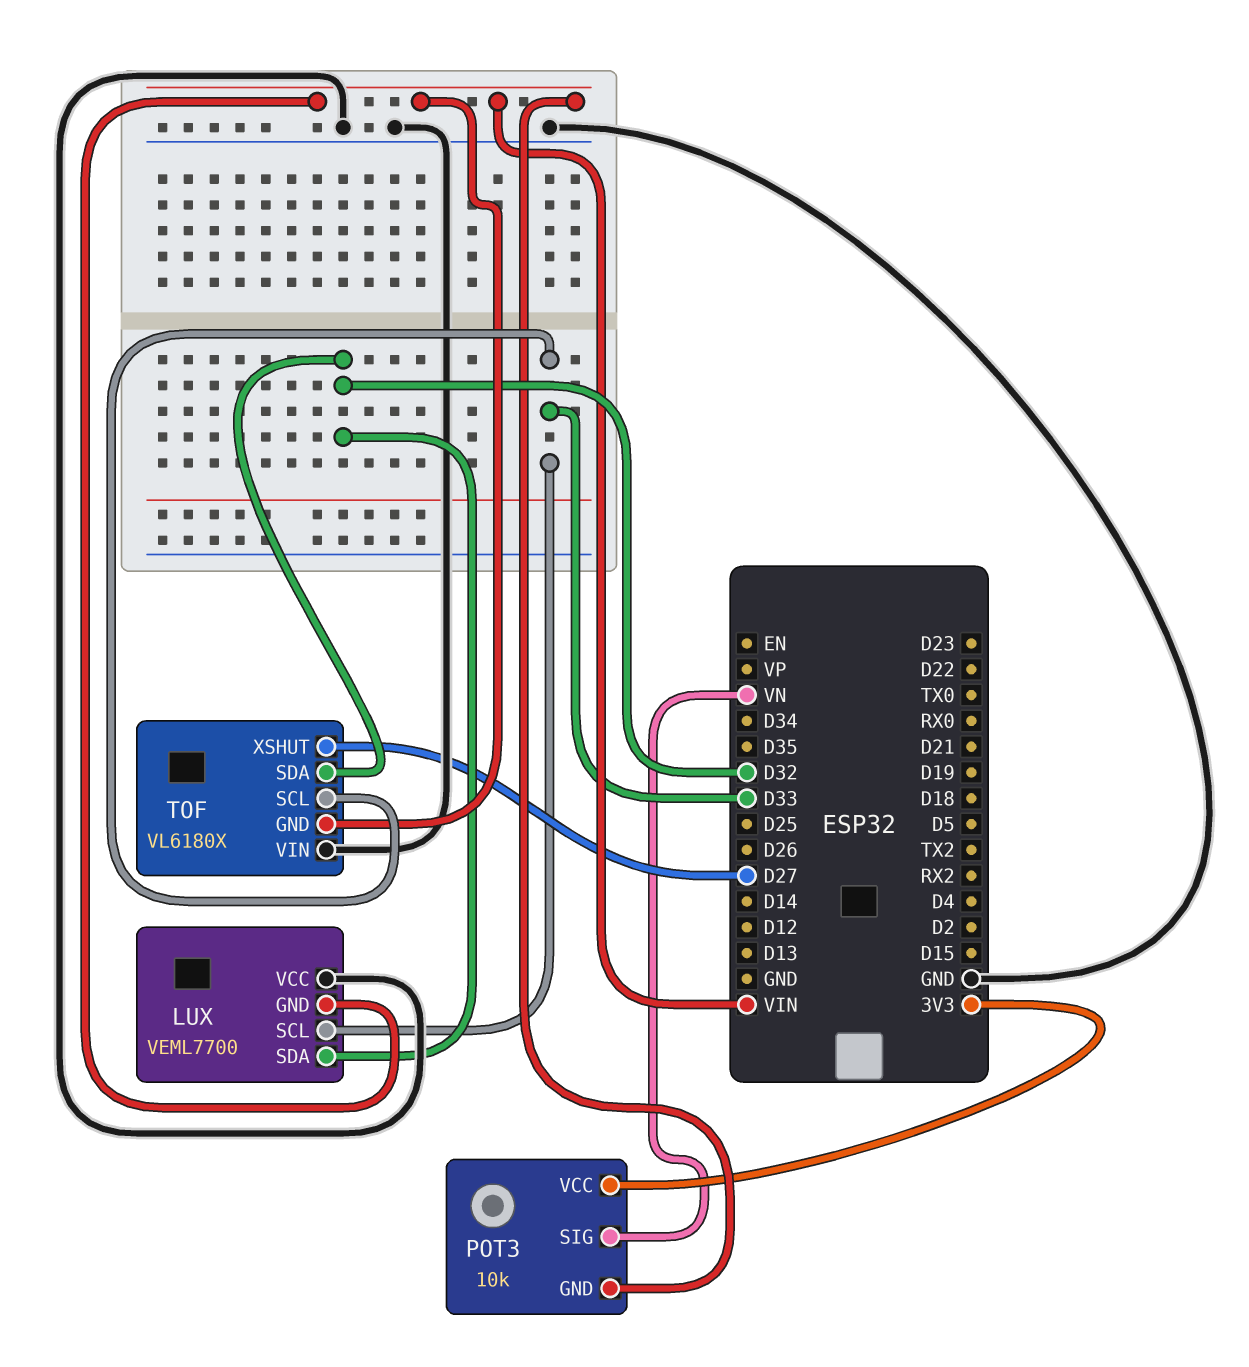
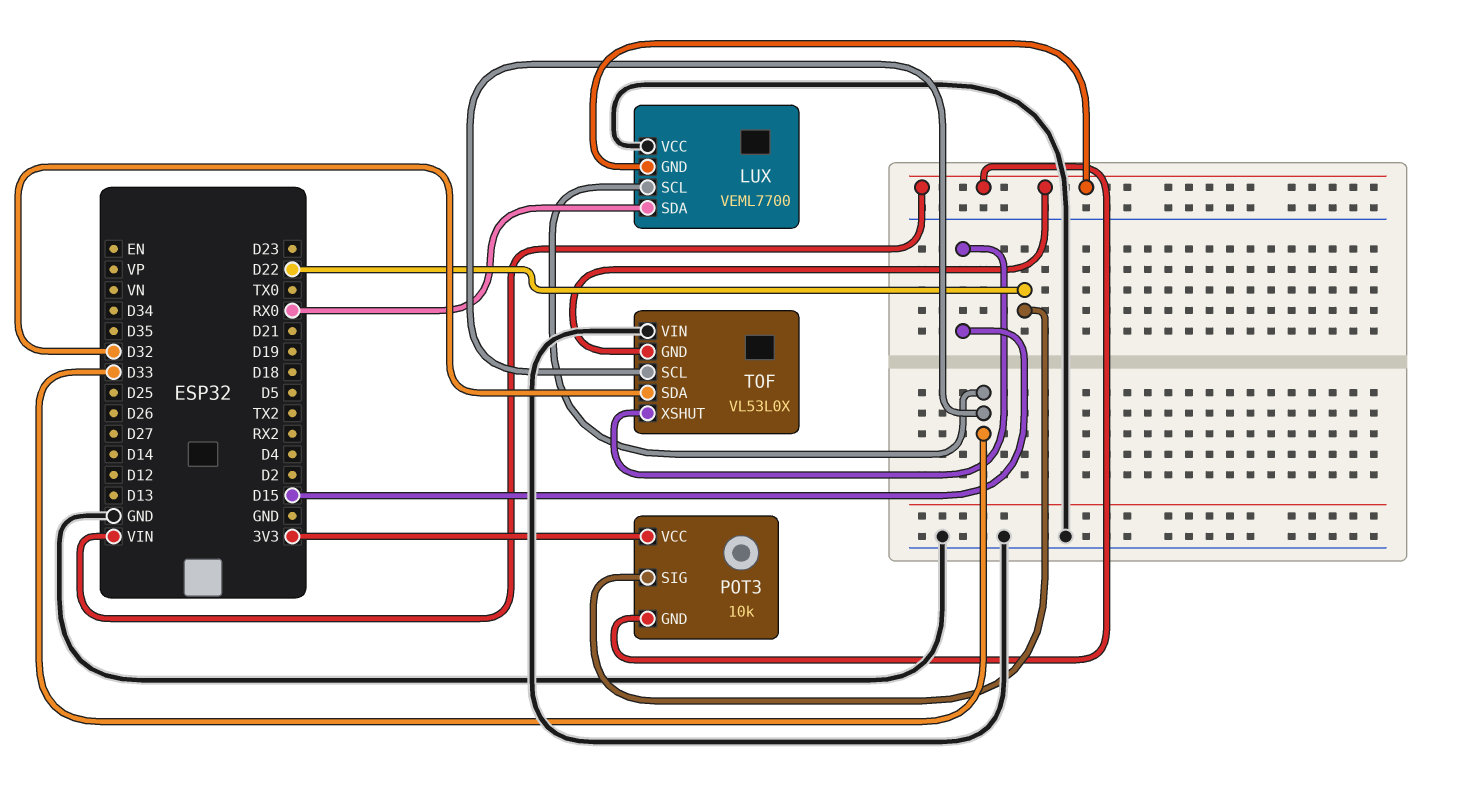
LUX pin SDA: D32 -> RX0
POT3 pin SIG: VN -> D22
TOF: VL6180X -> VL53L0X
TOF pin XSHUT: D27 -> D15

